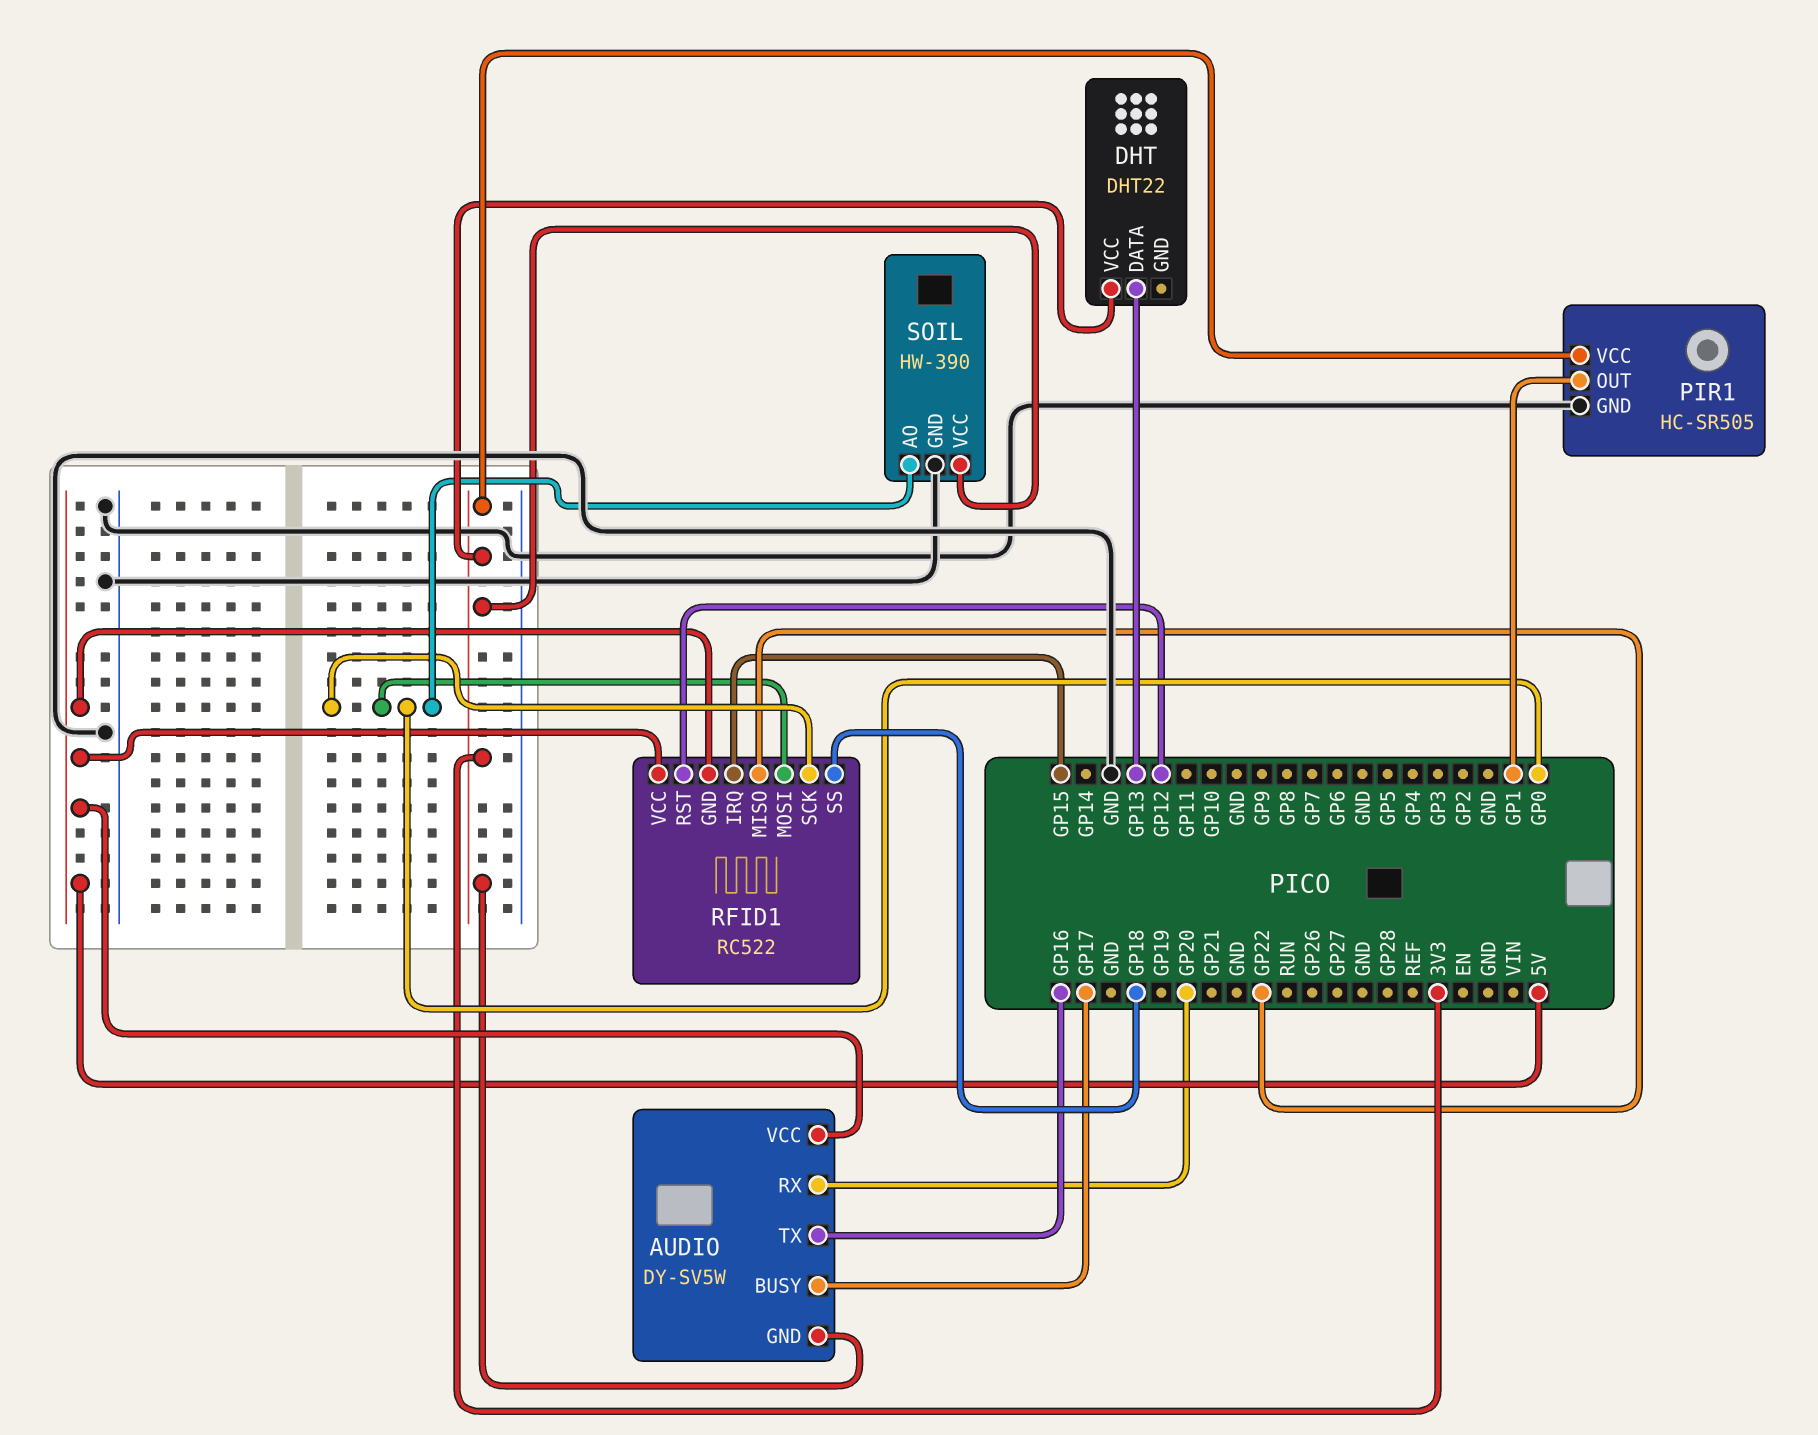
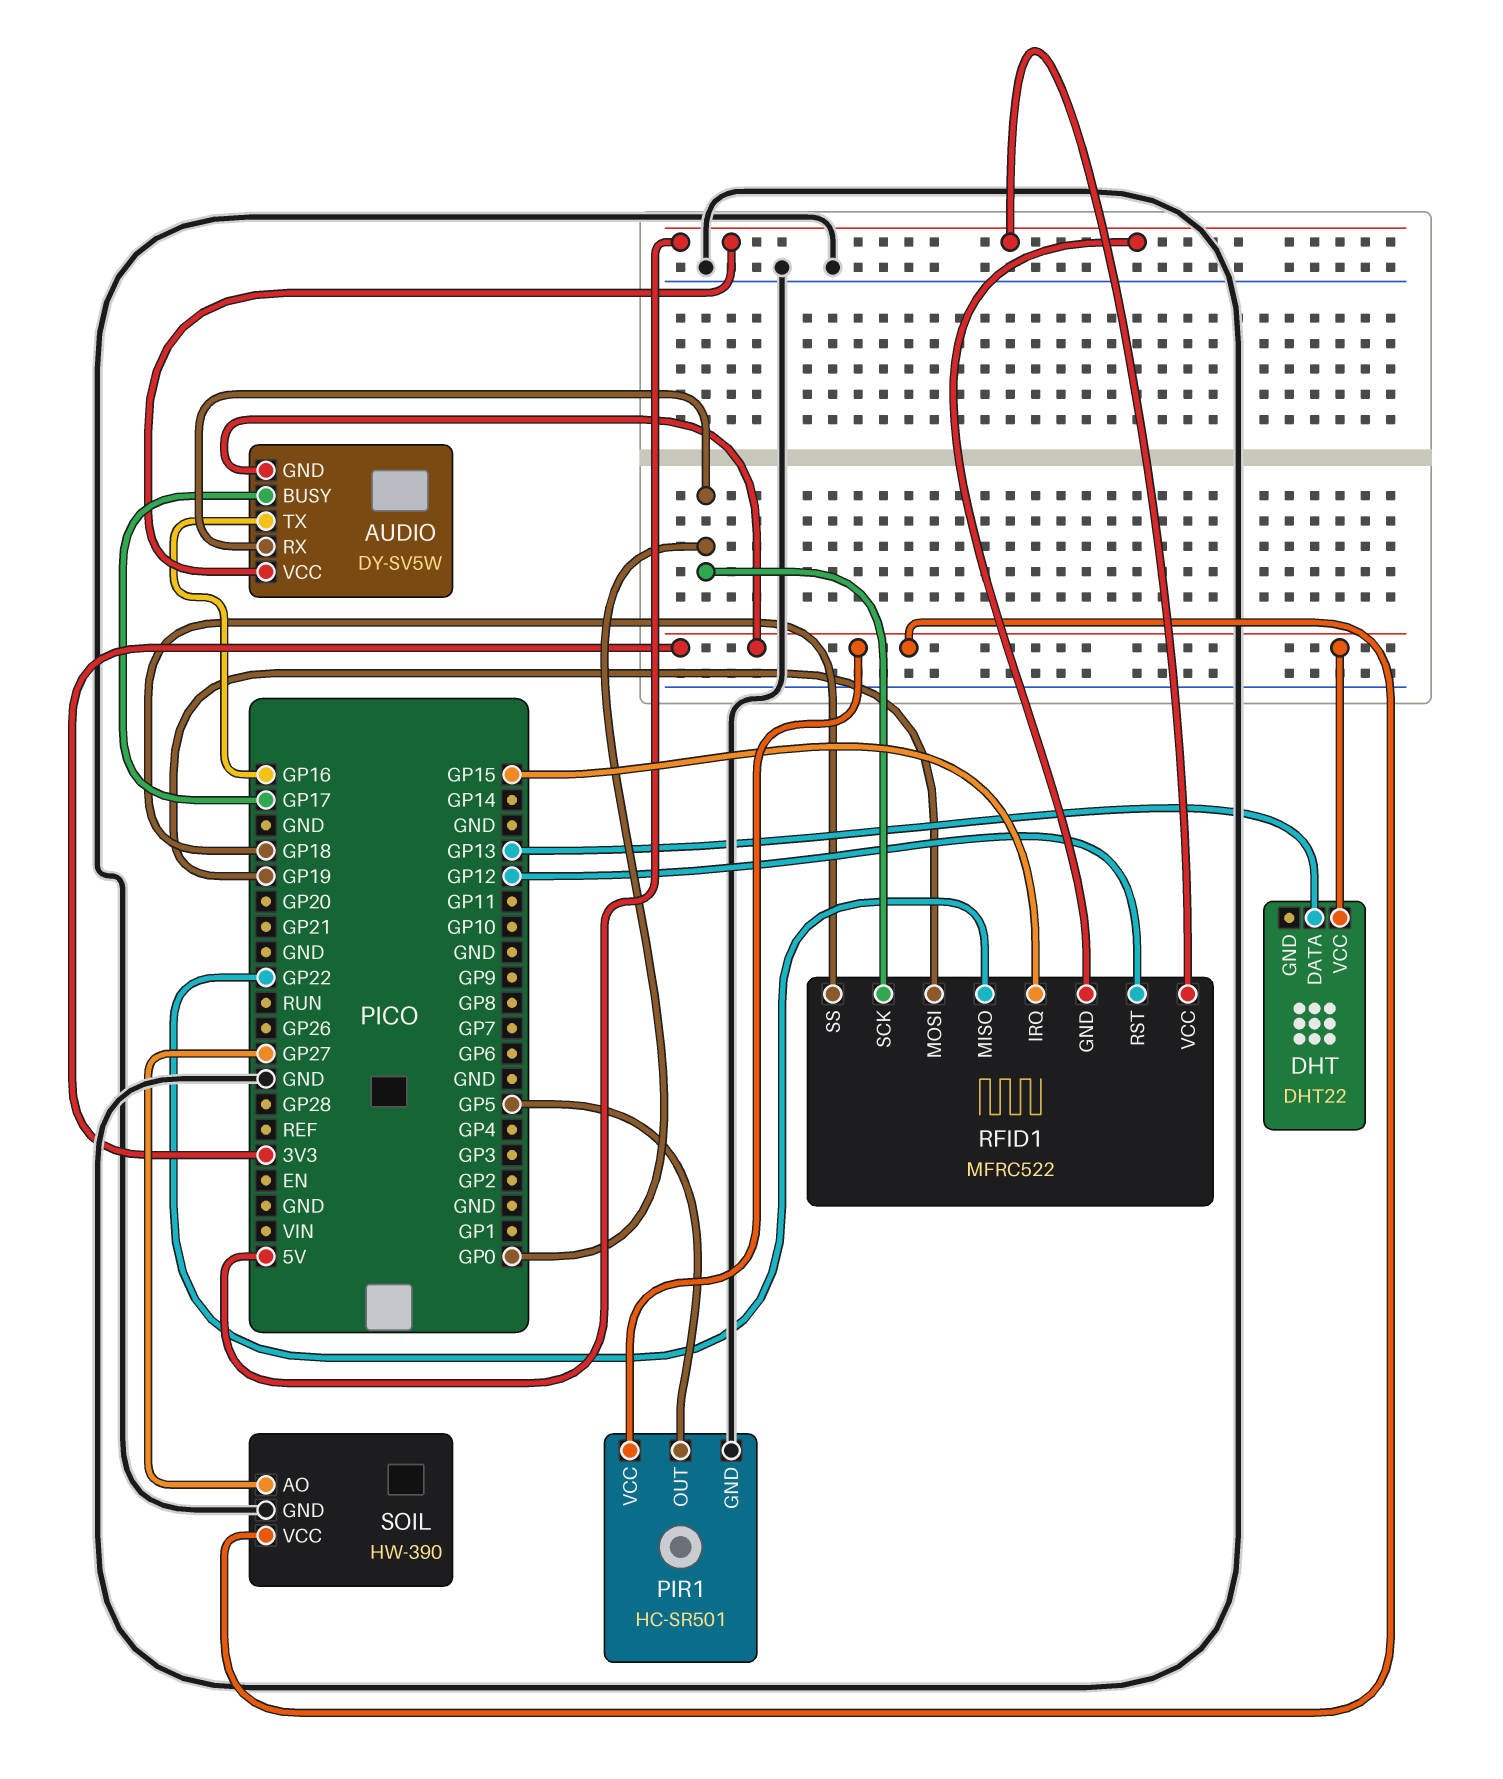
AUDIO pin RX: GP20 -> GP0
PIR1: HC-SR505 -> HC-SR501
PIR1 pin OUT: GP1 -> GP5
RFID1: RC522 -> MFRC522
RFID1 pin MOSI: GP0 -> GP19
SOIL pin AO: GP0 -> GP27

